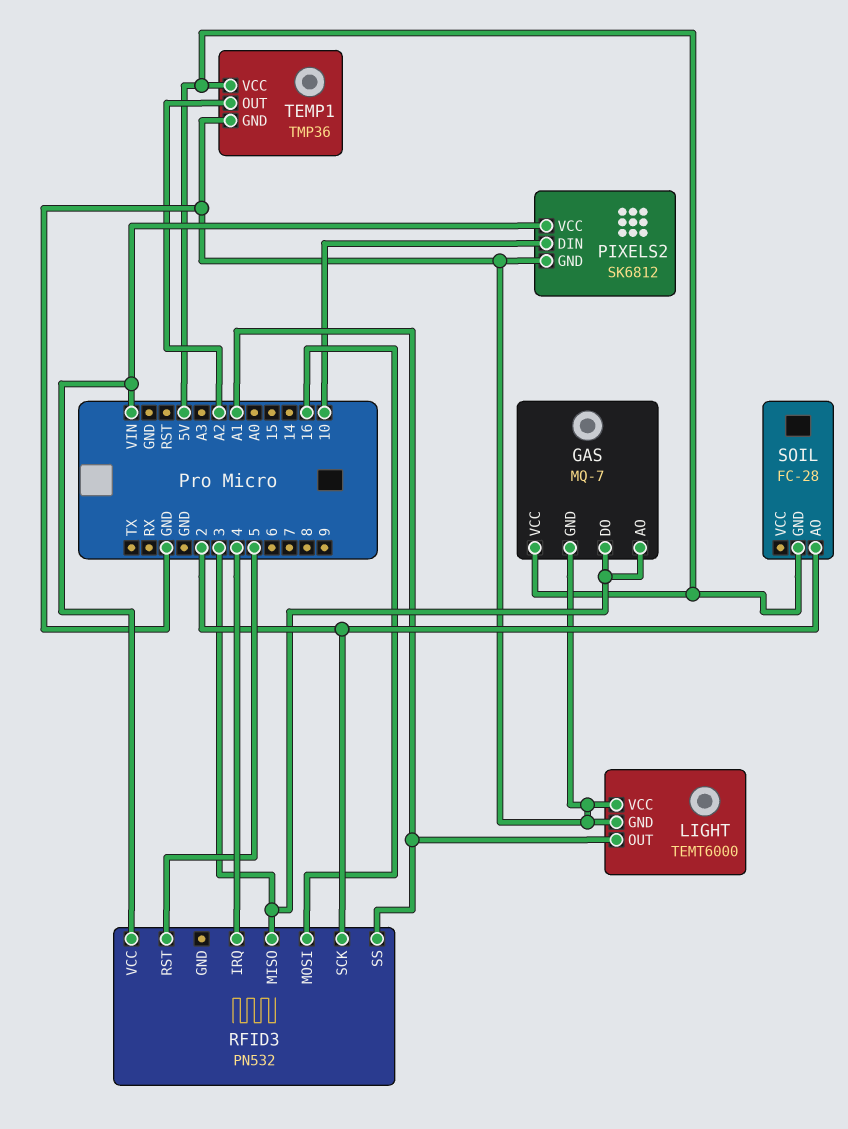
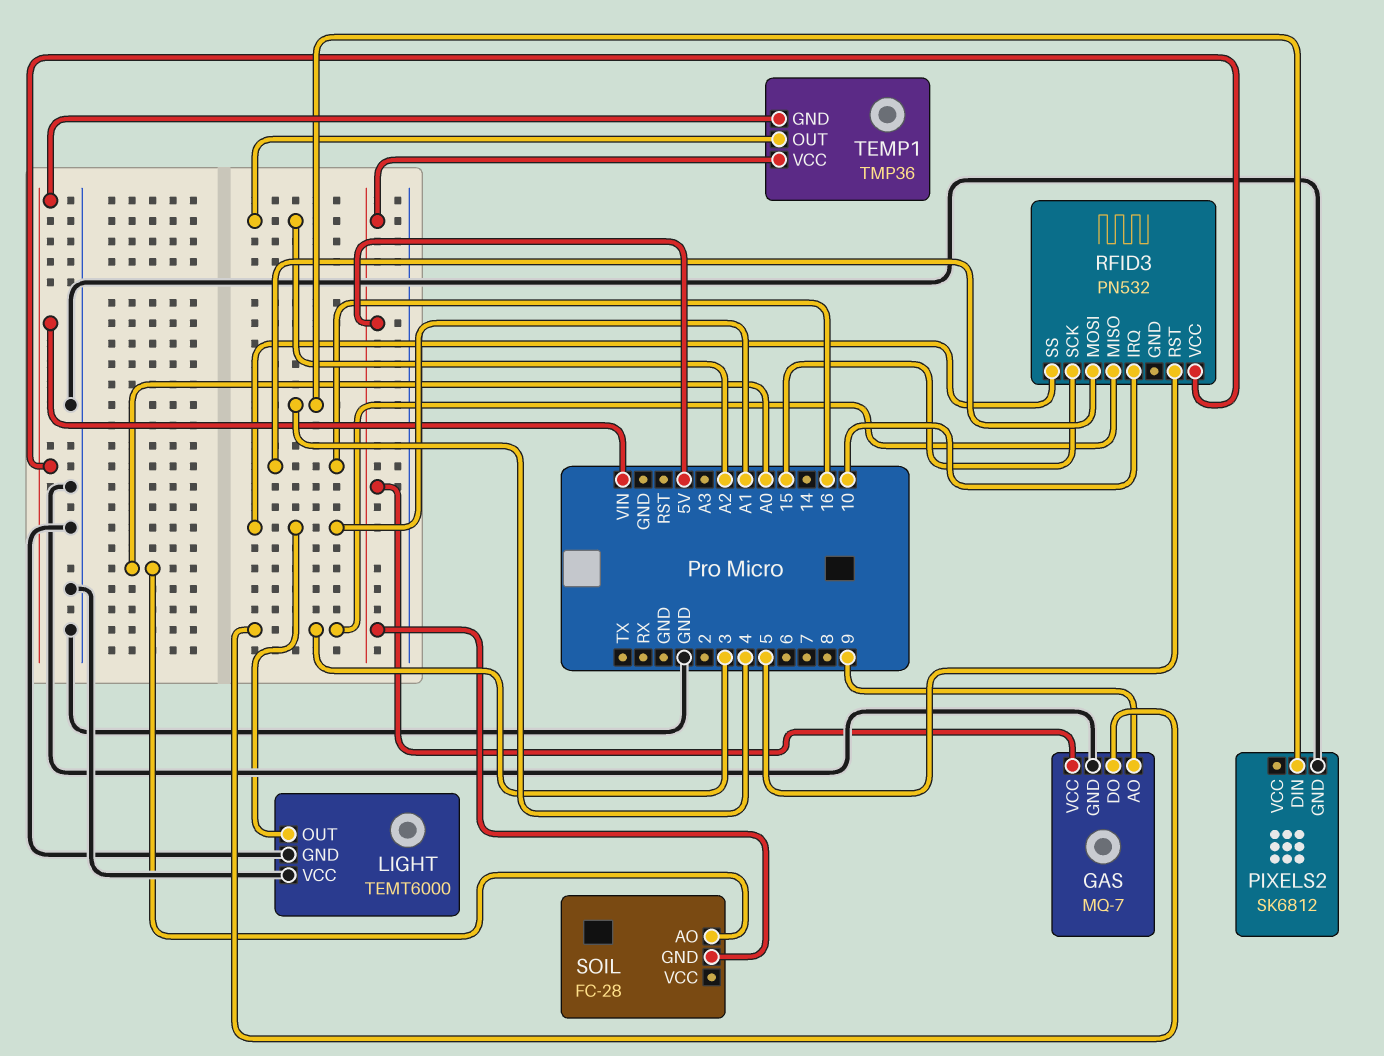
GAS pin AO: 3 -> 9
PIXELS2 pin DIN: 10 -> 4
PIXELS2 pin VCC: VIN -> none
RFID3 pin IRQ: 4 -> 10
RFID3 pin SCK: 2 -> 15
SOIL pin AO: 2 -> A0
TEMP1 pin GND: GND -> VIN

